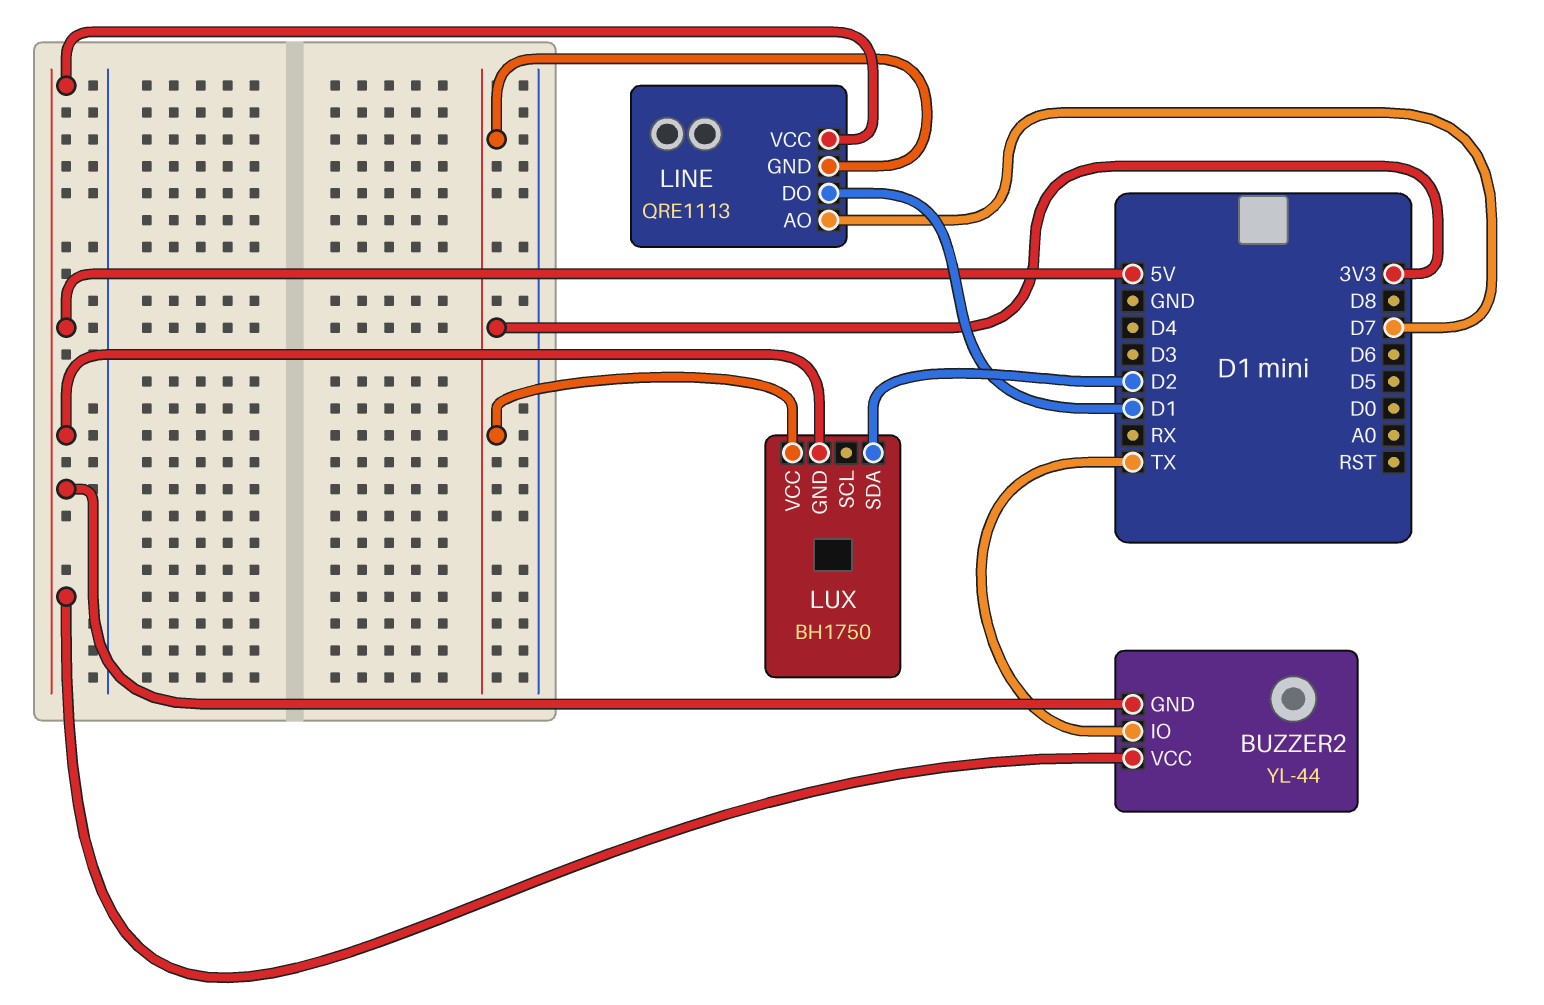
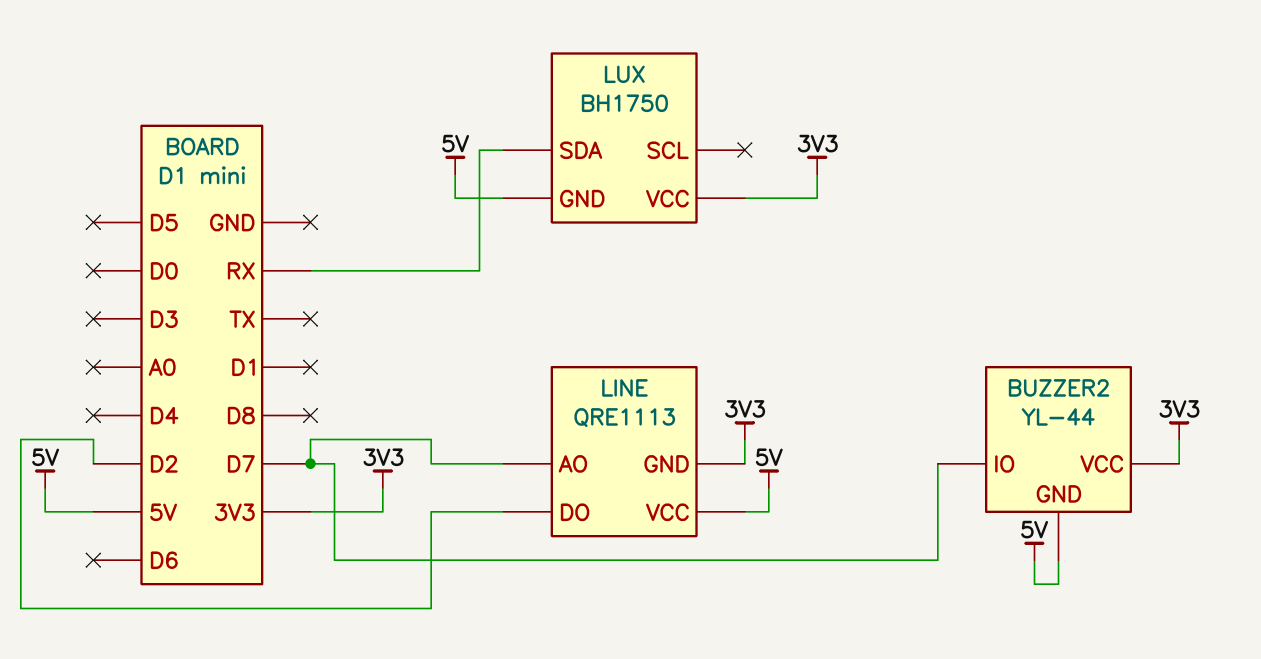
BUZZER2 pin IO: TX -> D7
BUZZER2 pin VCC: 5V -> 3V3
LINE pin DO: D1 -> D2
LUX pin SDA: D2 -> RX

